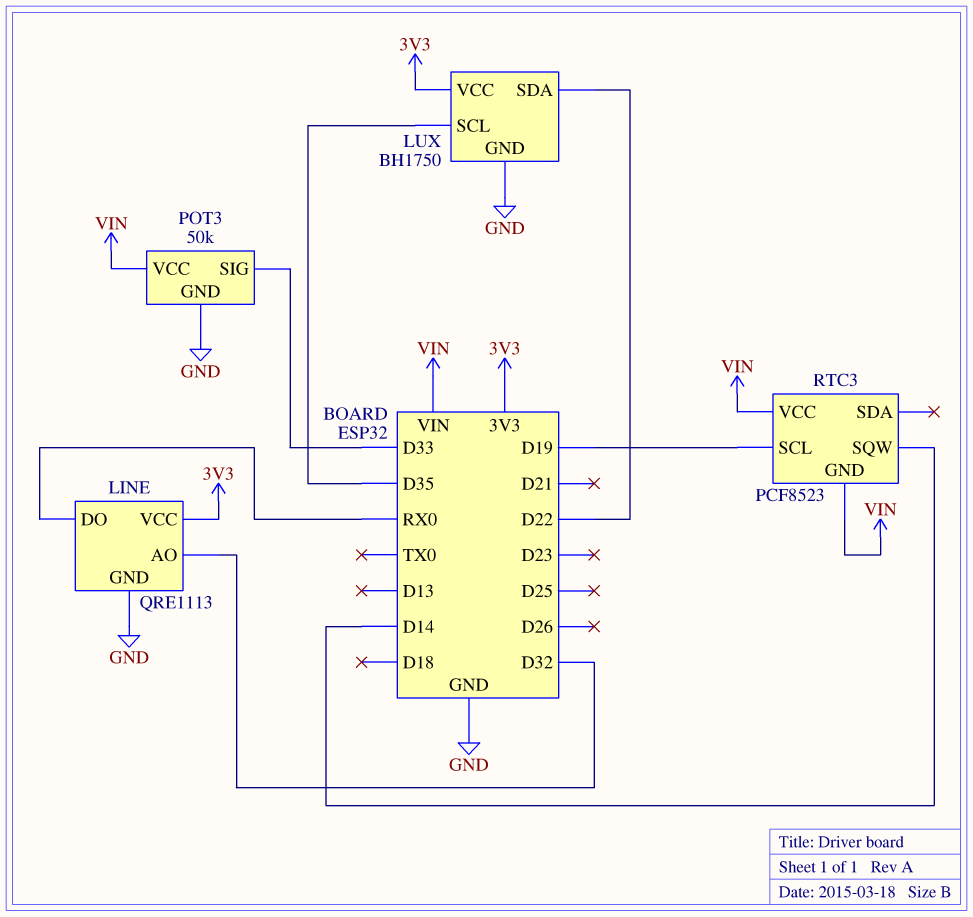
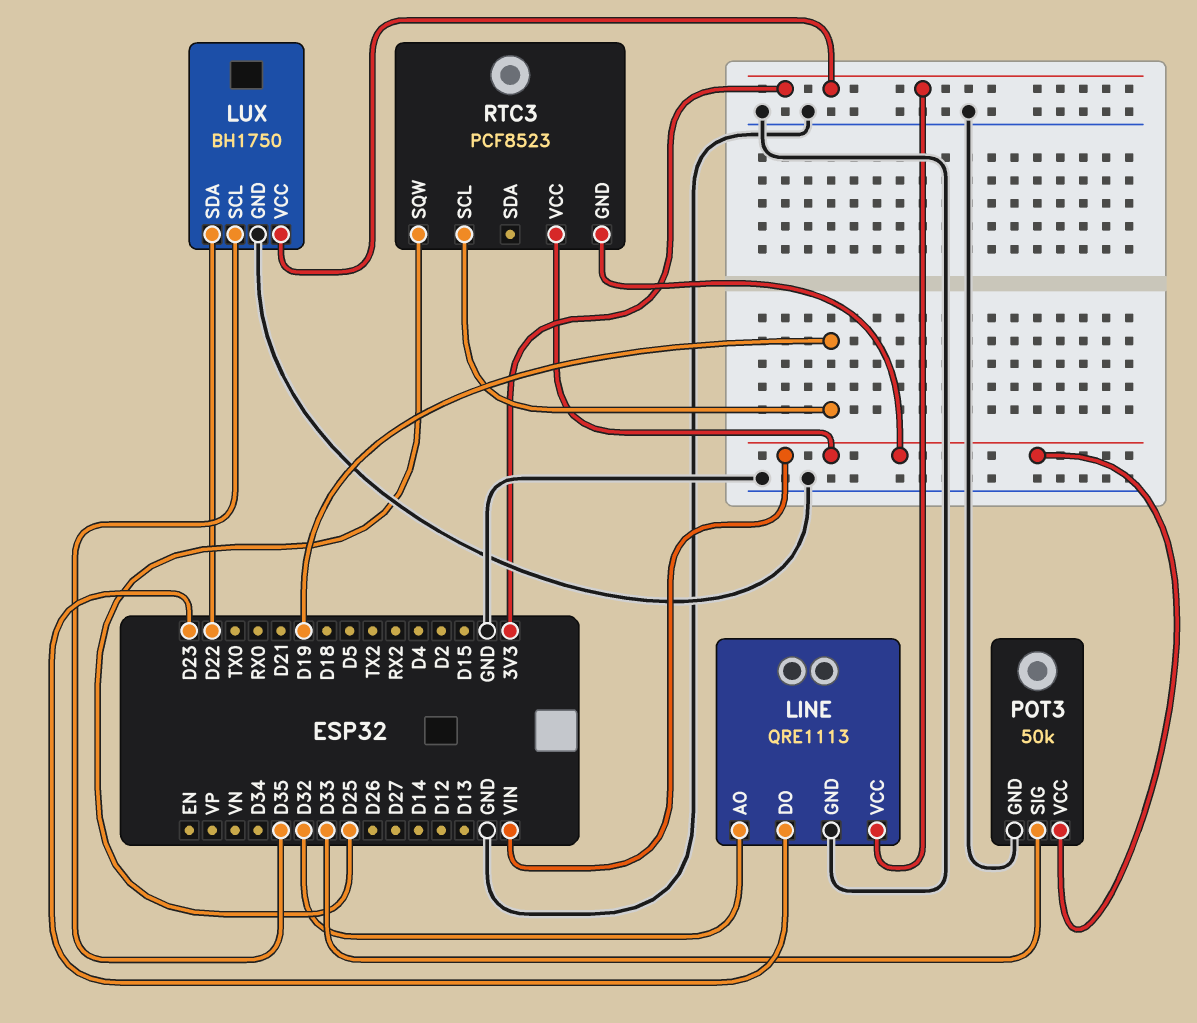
LINE pin DO: RX0 -> D23
RTC3 pin SQW: D14 -> D25

